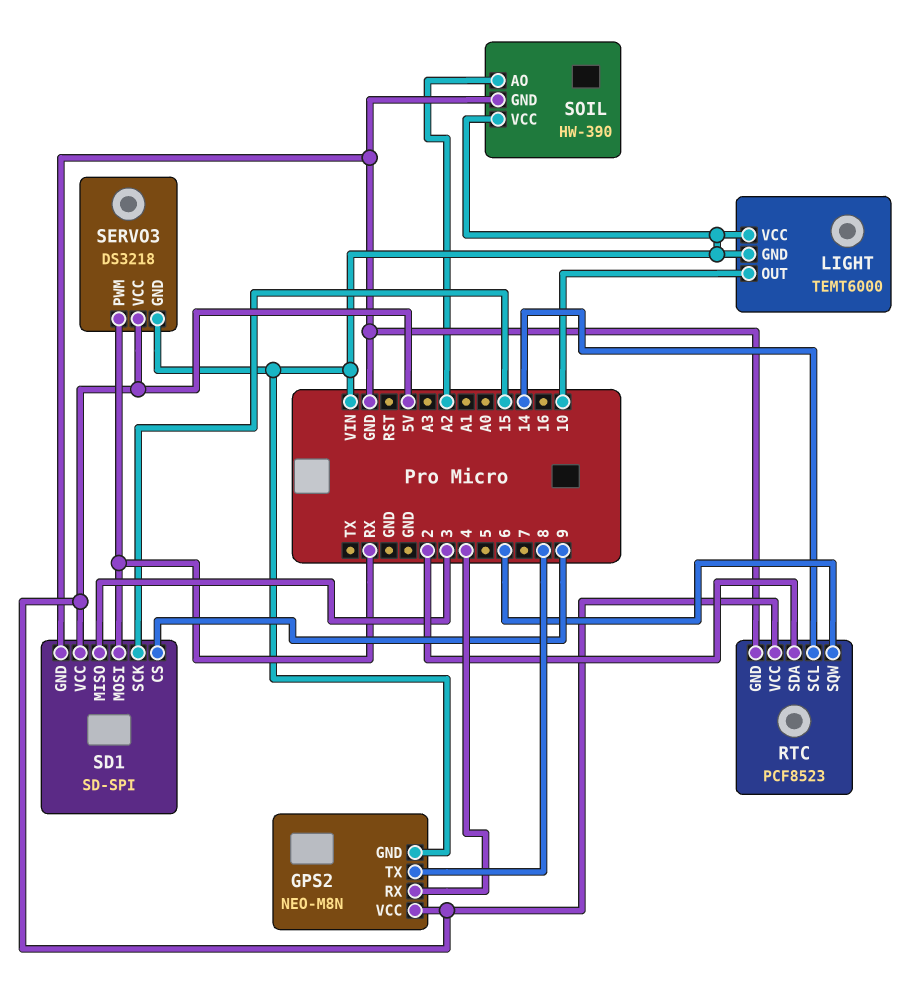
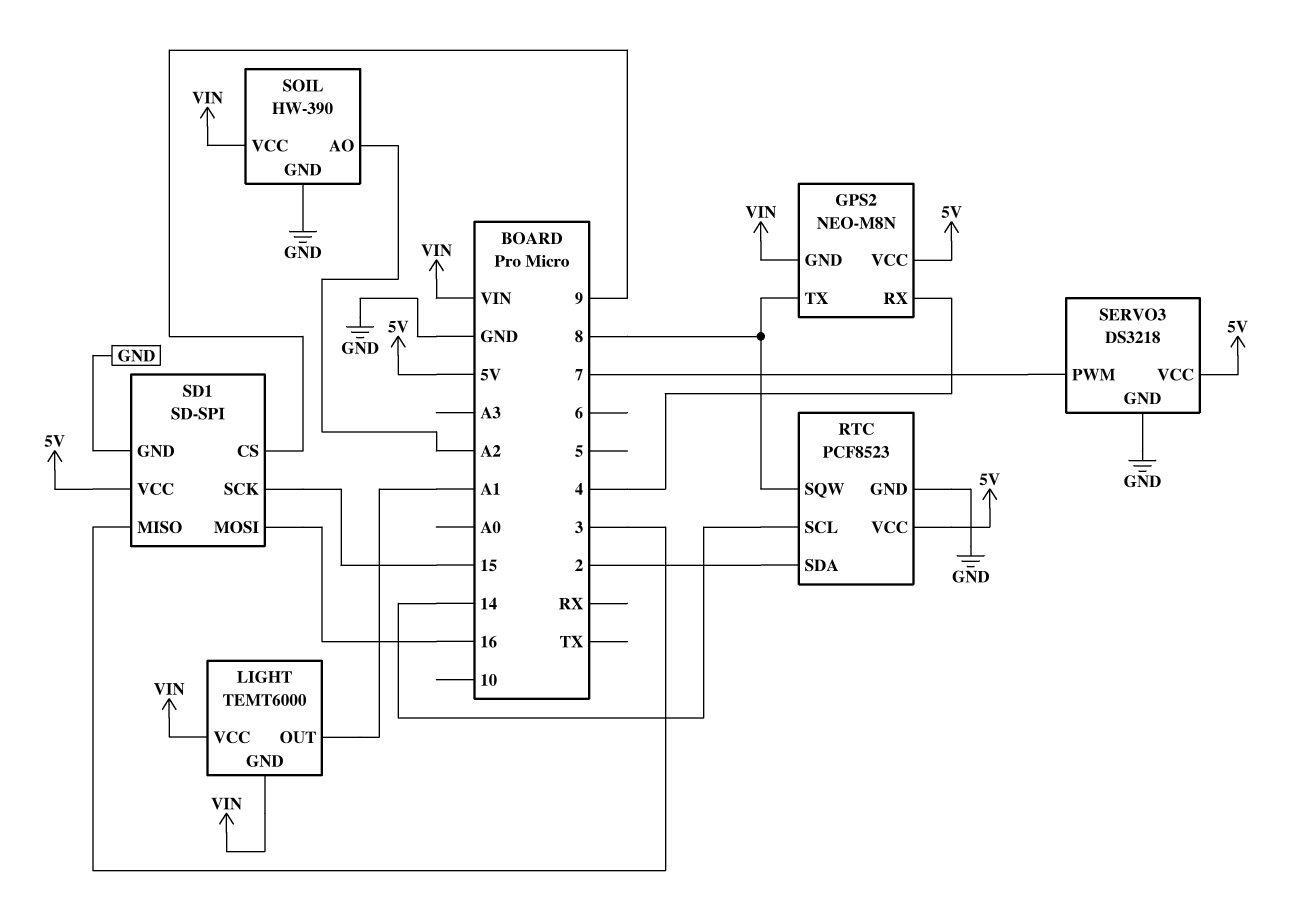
LIGHT pin OUT: 10 -> A1
RTC pin SQW: 6 -> 8
SD1 pin MOSI: RX -> 16
SERVO3 pin GND: VIN -> GND
SERVO3 pin PWM: RX -> 7

